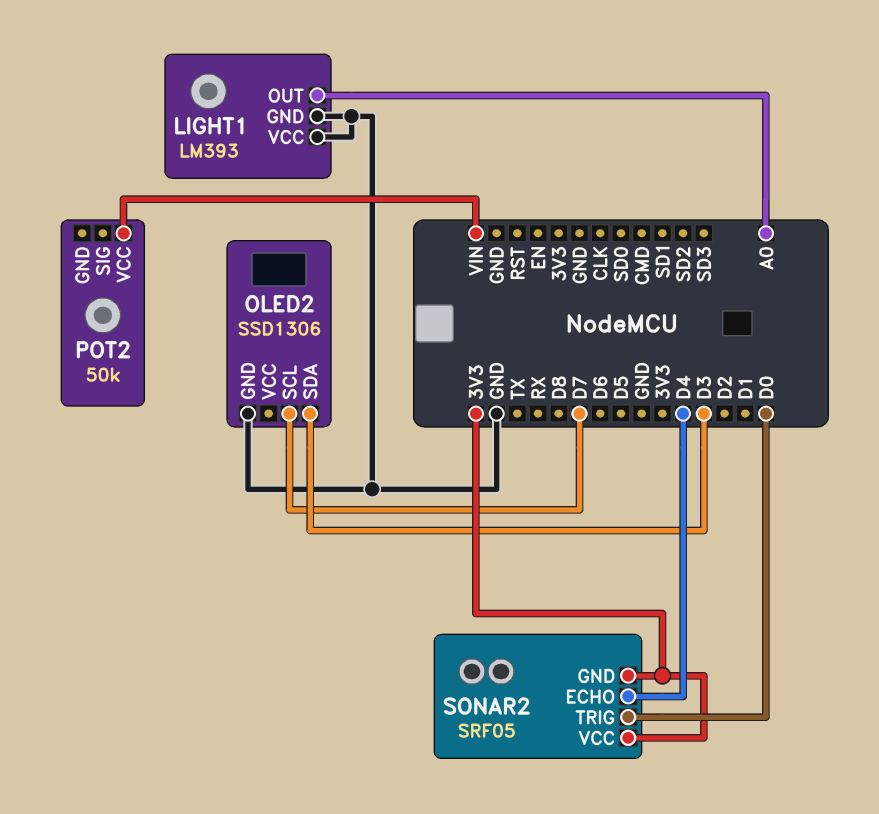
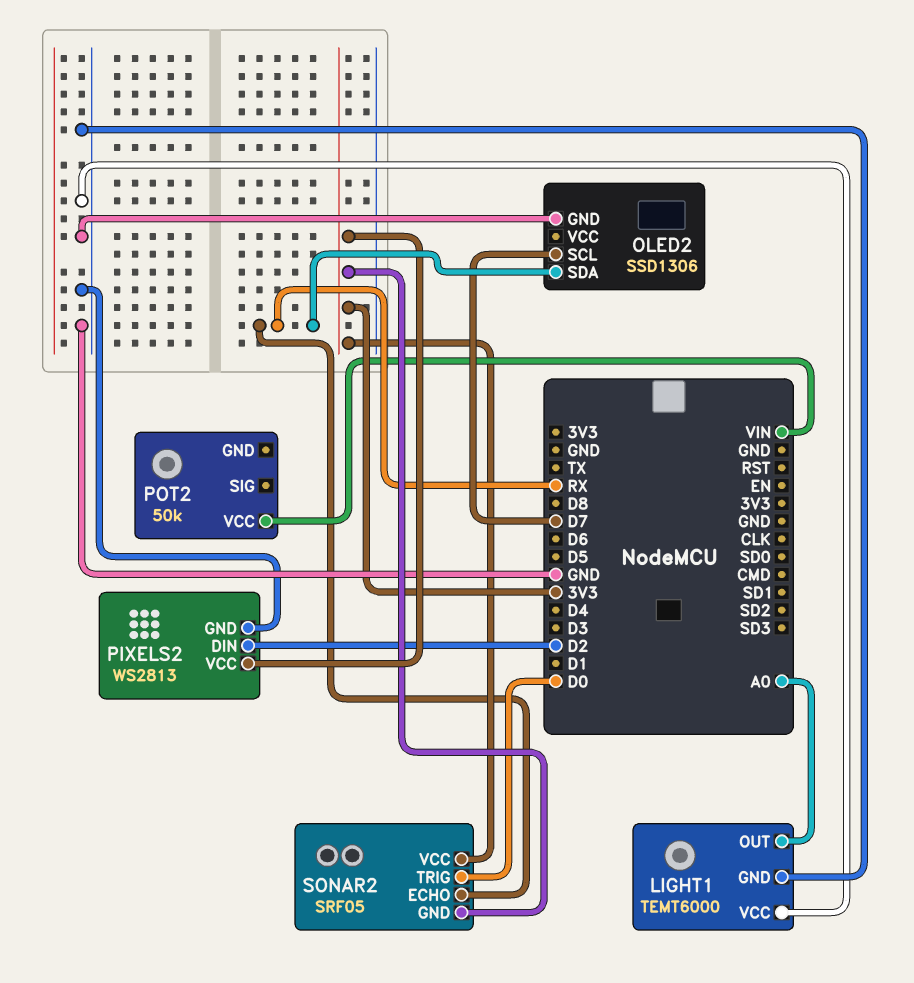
LIGHT1: LM393 -> TEMT6000
OLED2 pin SDA: D3 -> RX
PIXELS2: none -> WS2813
PIXELS2 pin DIN: none -> D2
PIXELS2 pin GND: none -> GND
PIXELS2 pin VCC: none -> 3V3
SONAR2 pin ECHO: D4 -> RX

